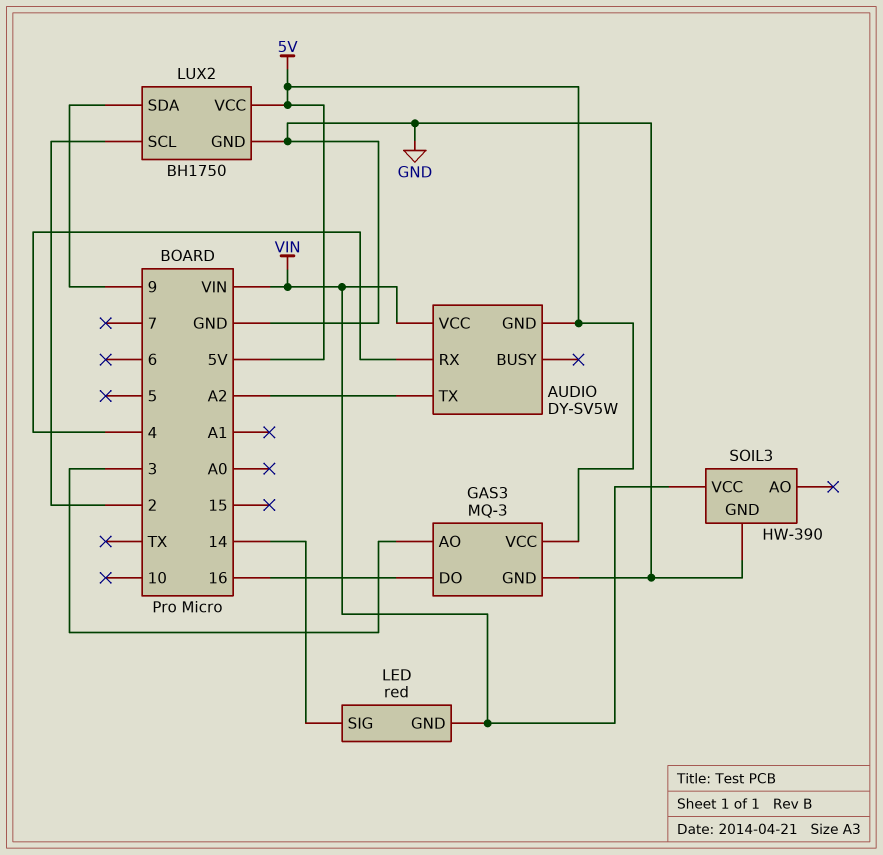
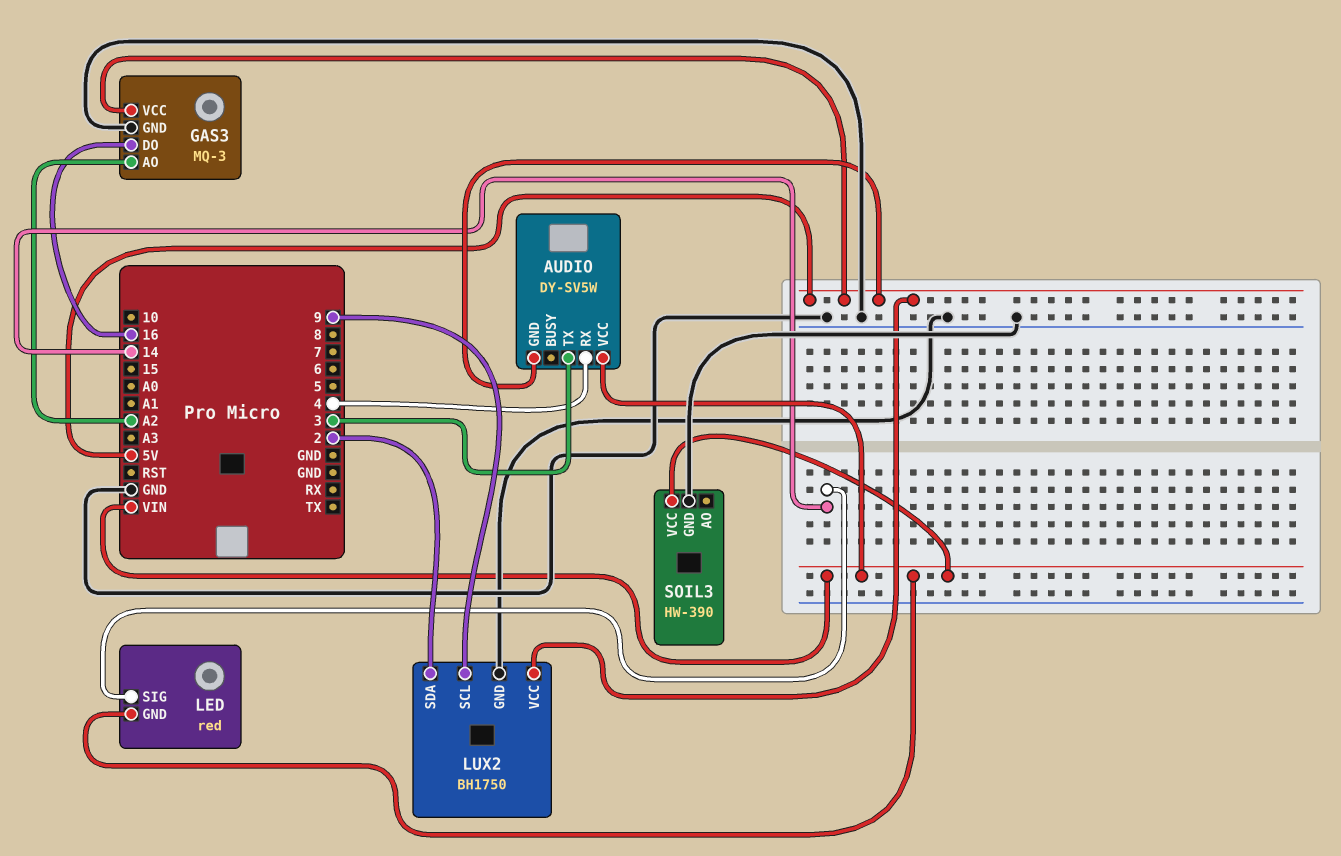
AUDIO pin TX: A2 -> 3
GAS3 pin AO: 3 -> A2
LUX2 pin SCL: 2 -> 9
LUX2 pin SDA: 9 -> 2

